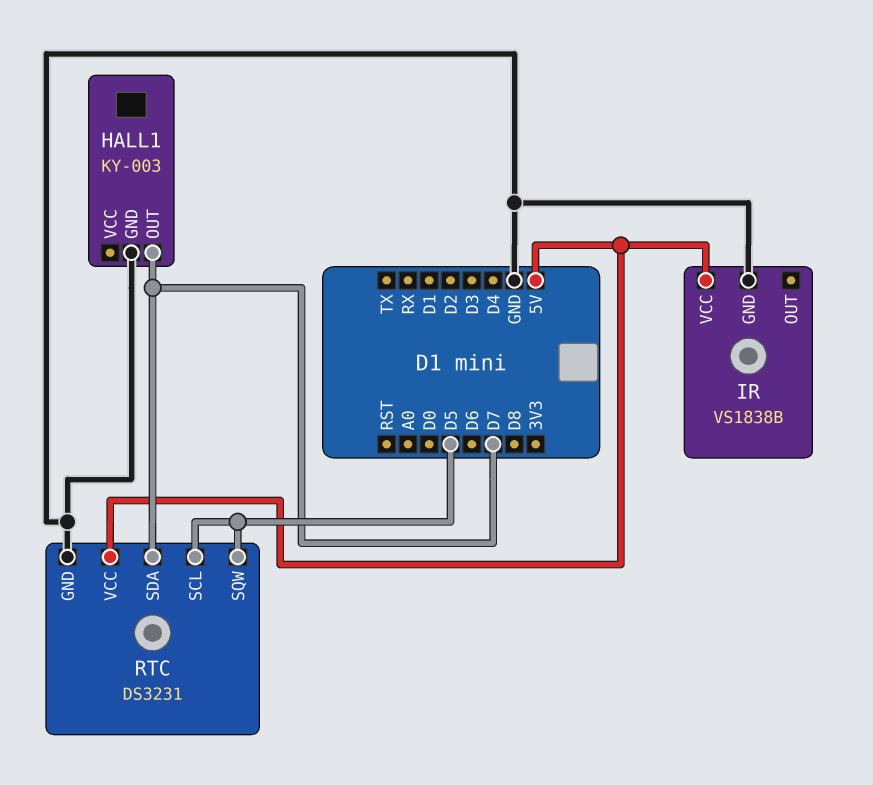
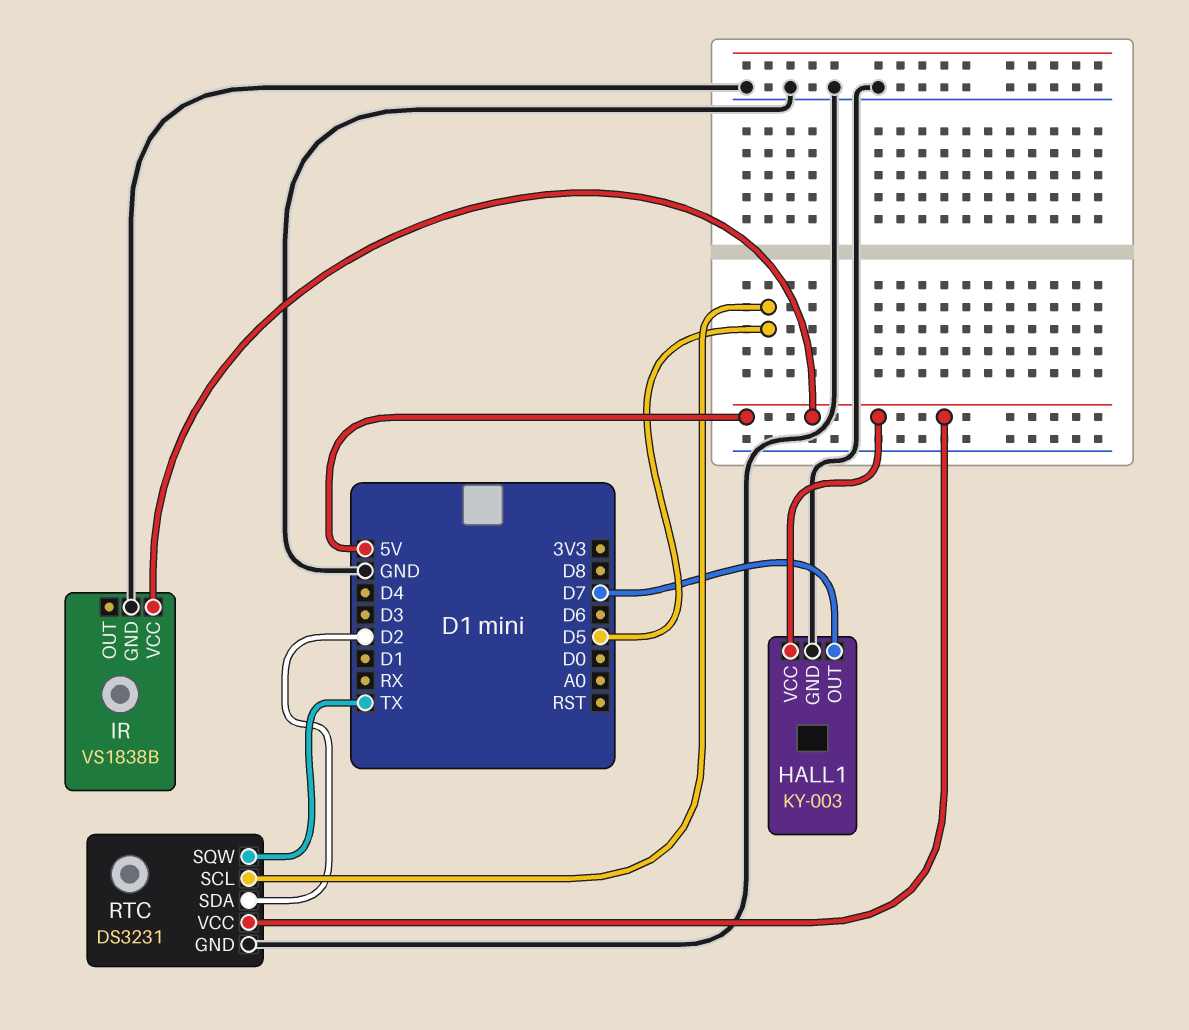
HALL1 pin VCC: none -> 5V
RTC pin SDA: D7 -> D2
RTC pin SQW: D5 -> TX

